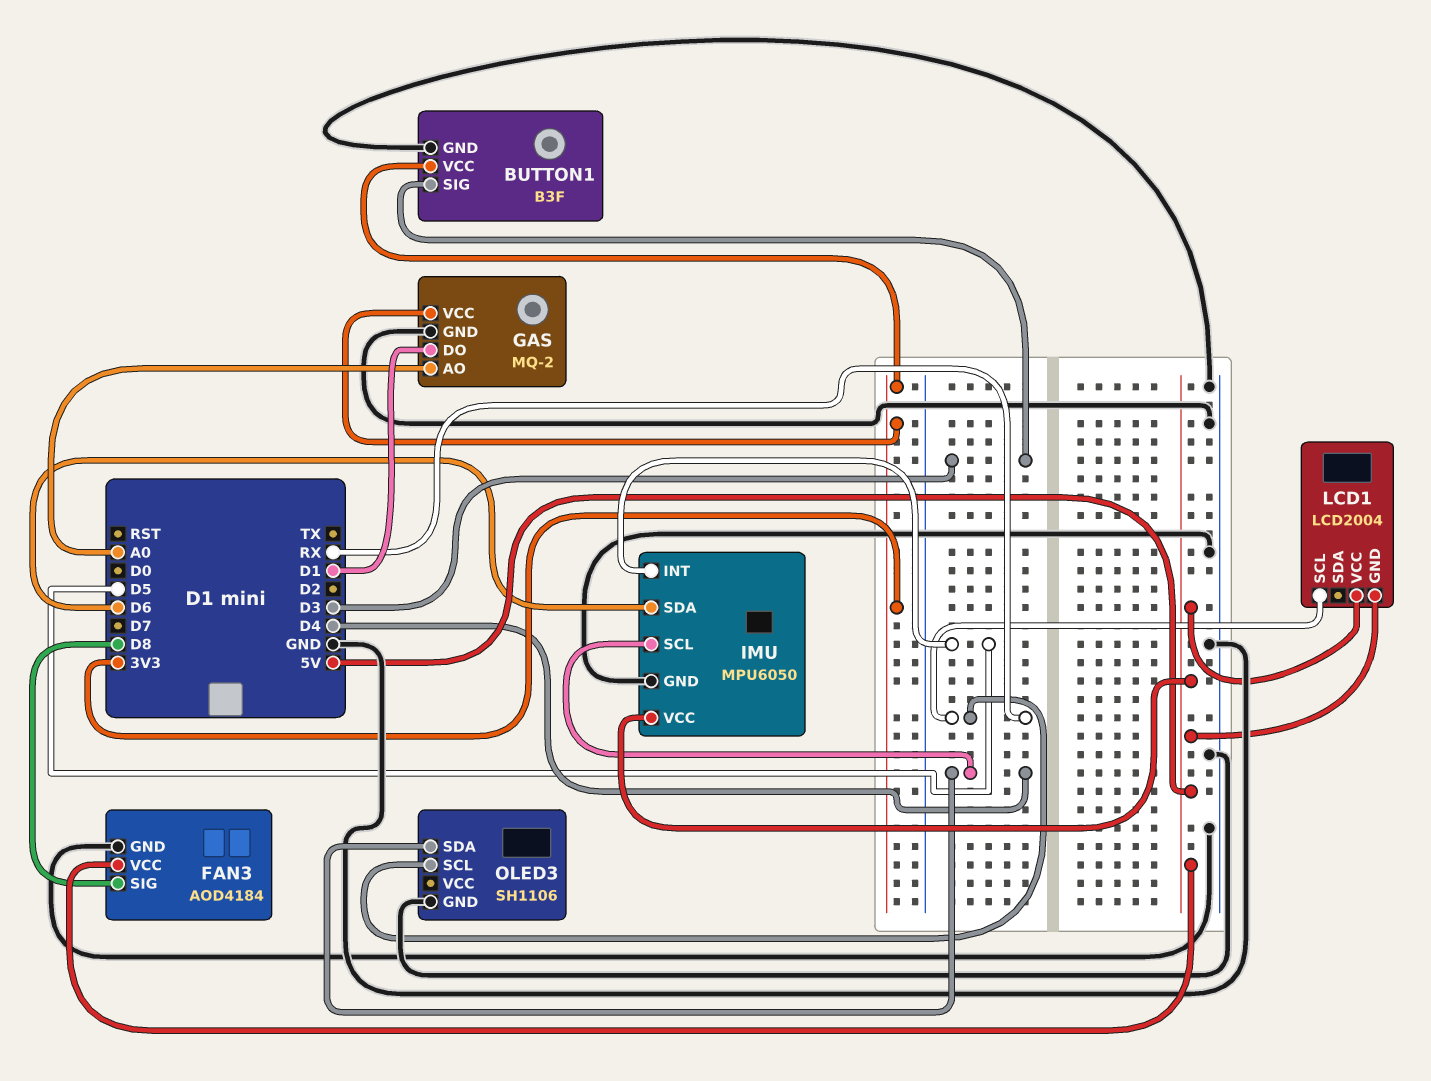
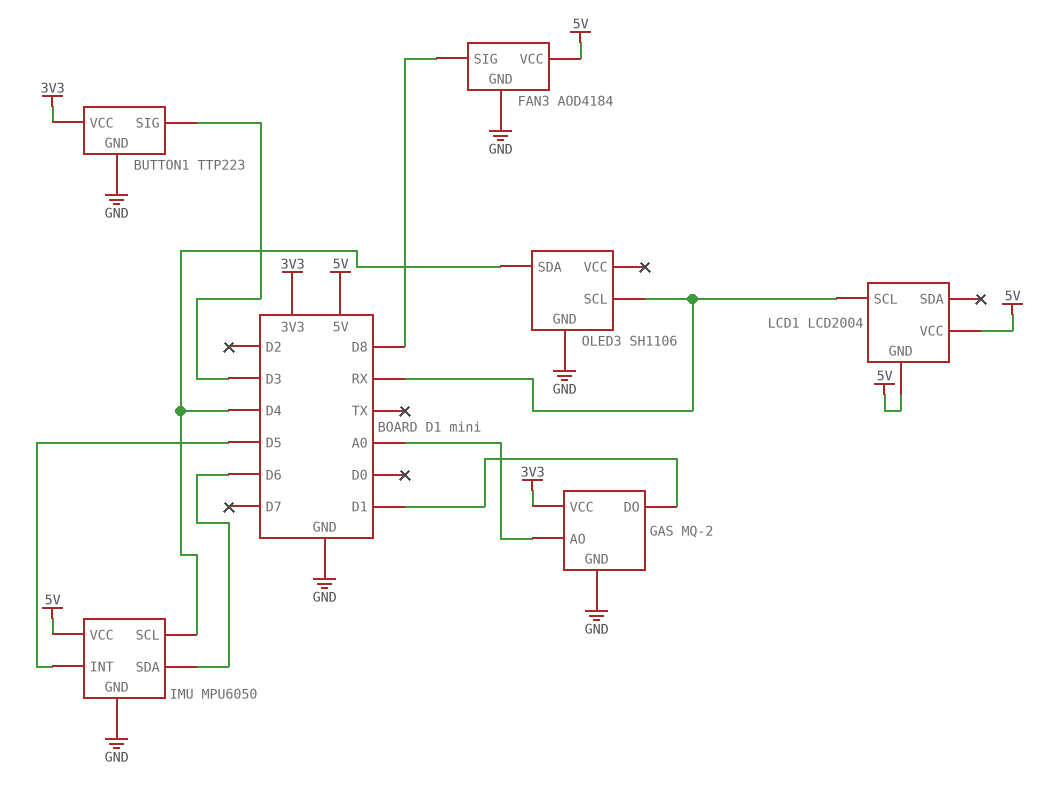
BUTTON1: B3F -> TTP223

